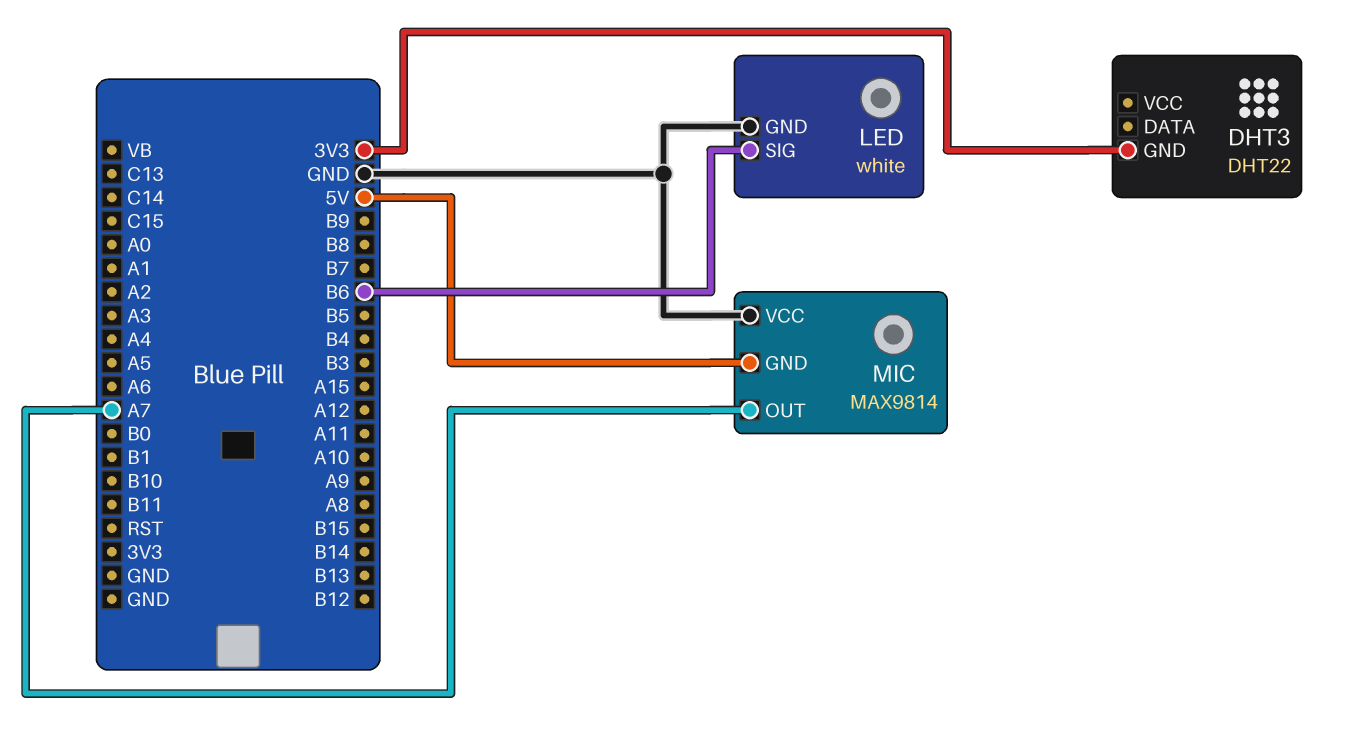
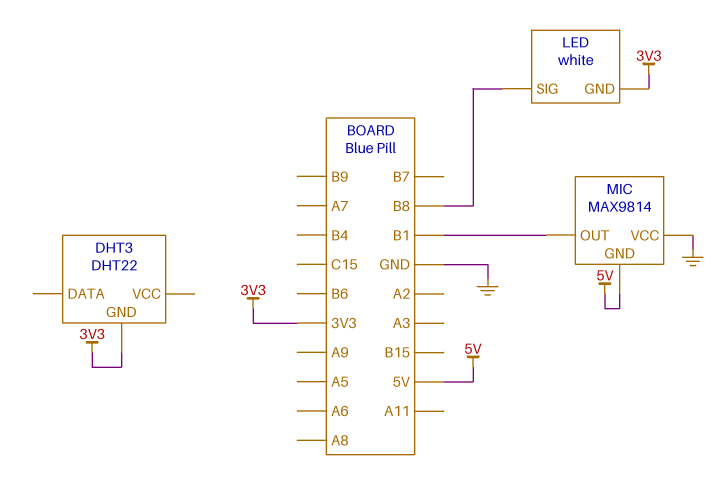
LED pin GND: GND -> 3V3
LED pin SIG: B6 -> B8
MIC pin OUT: A7 -> B1

